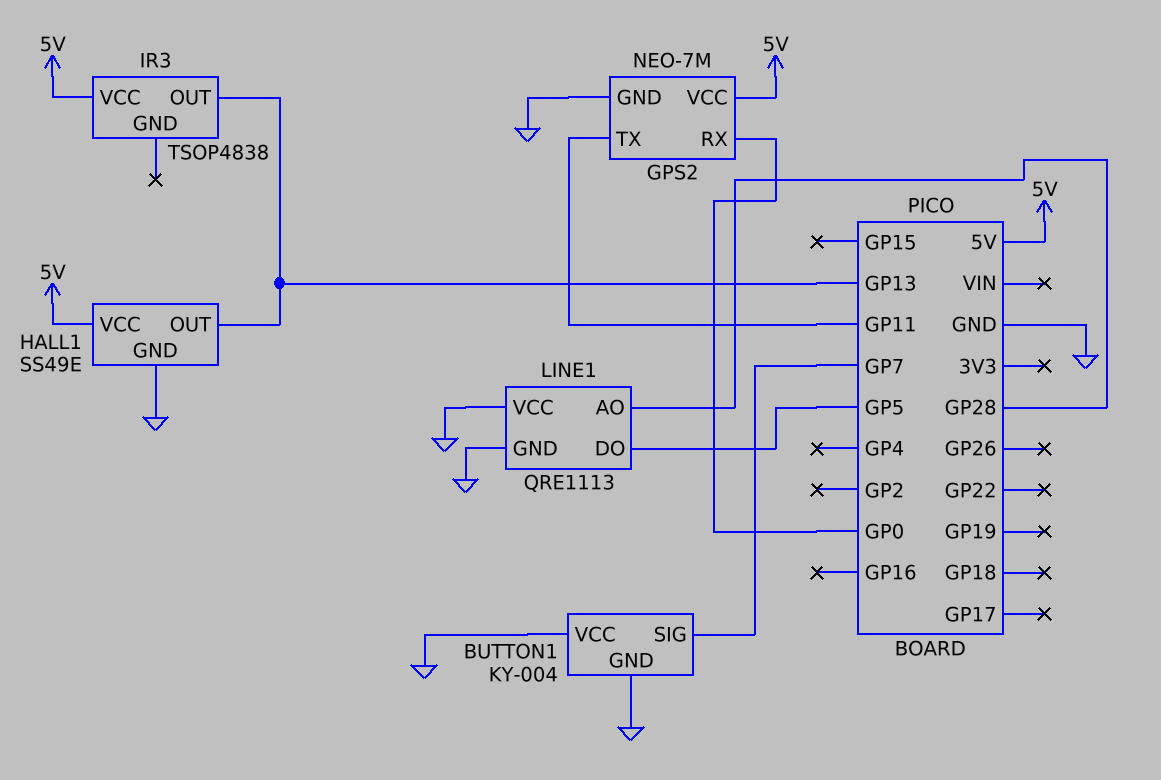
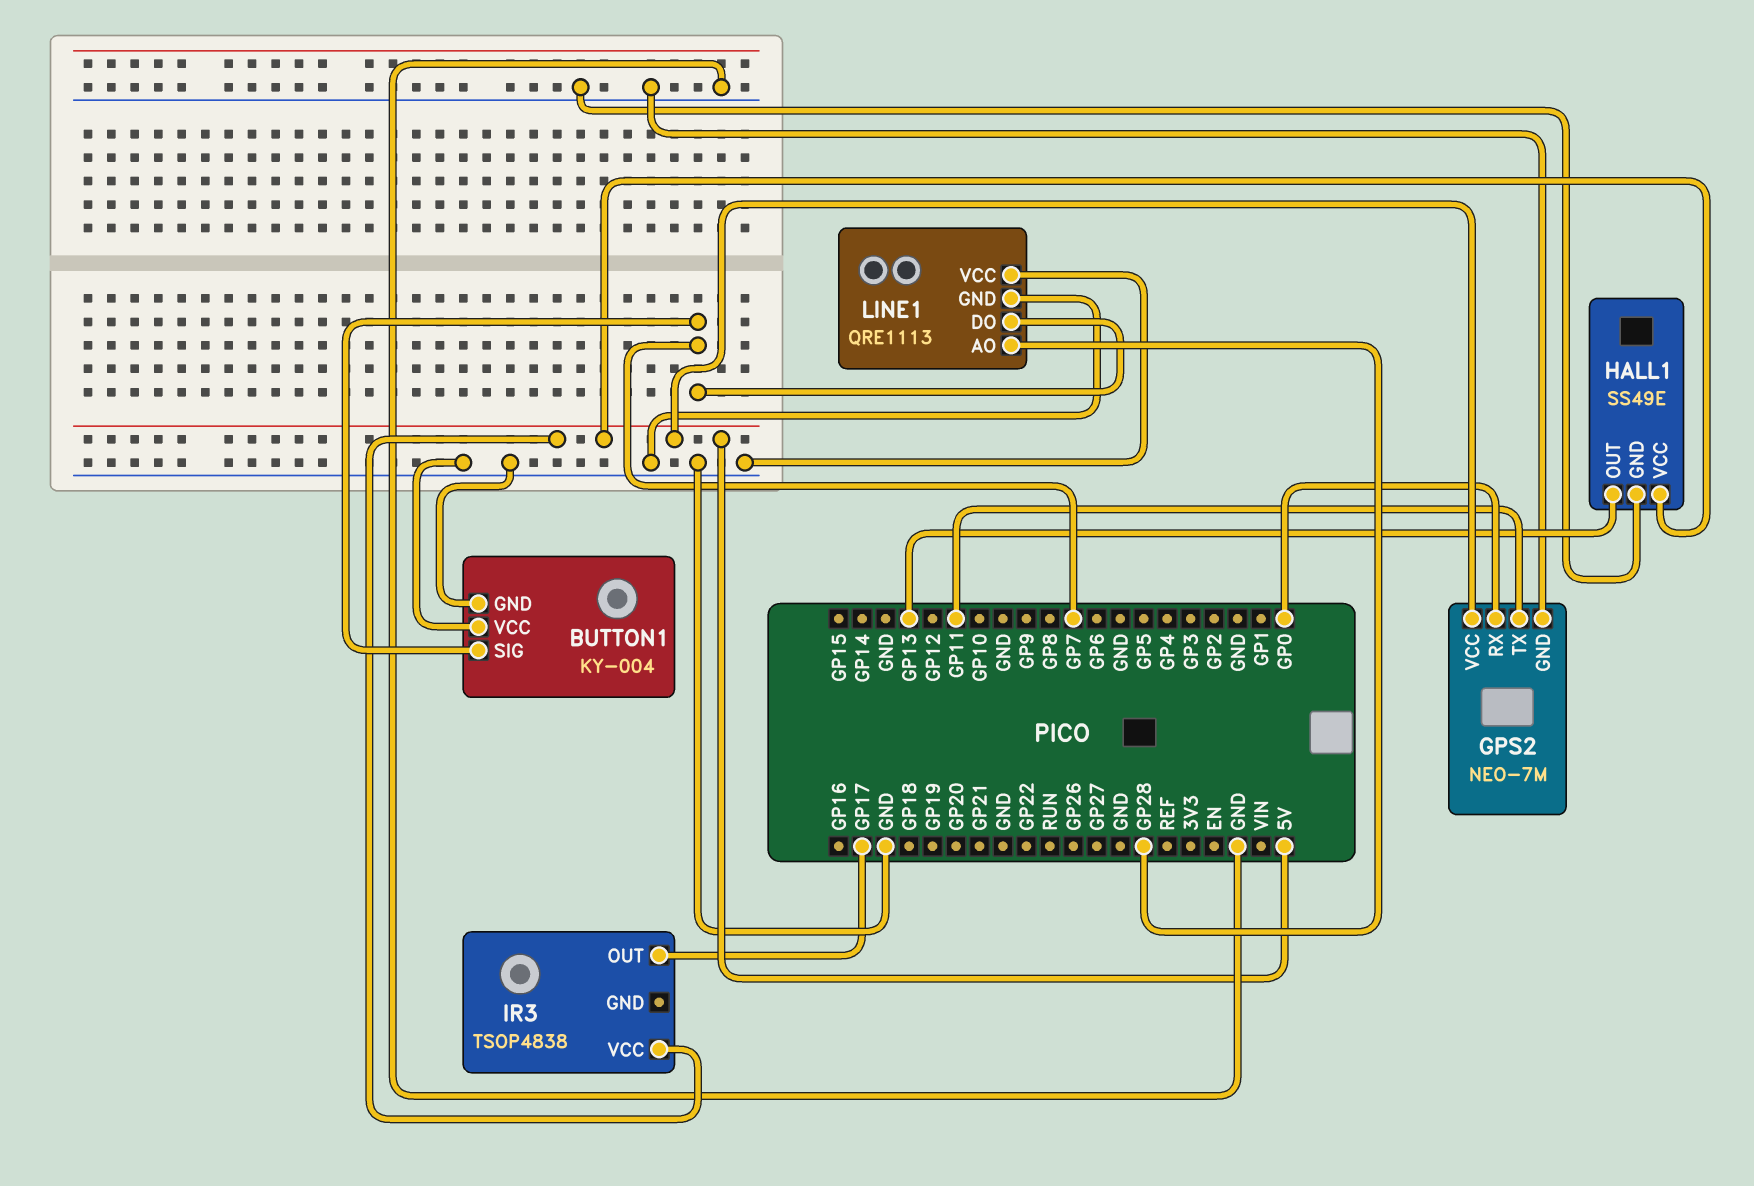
IR3 pin OUT: GP13 -> GP17
LINE1 pin DO: GP5 -> GP7

